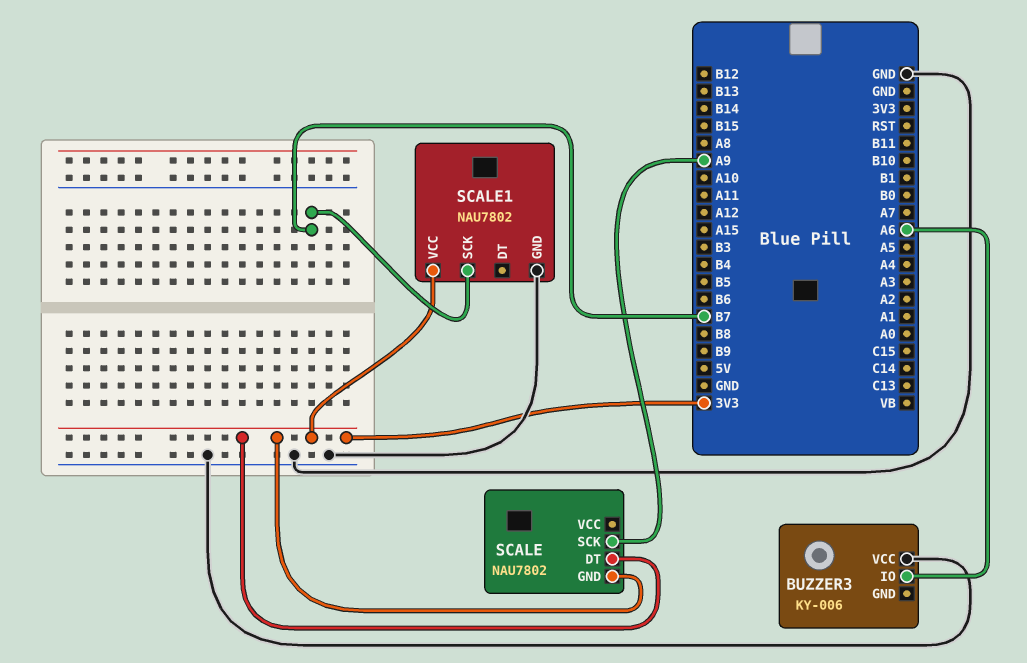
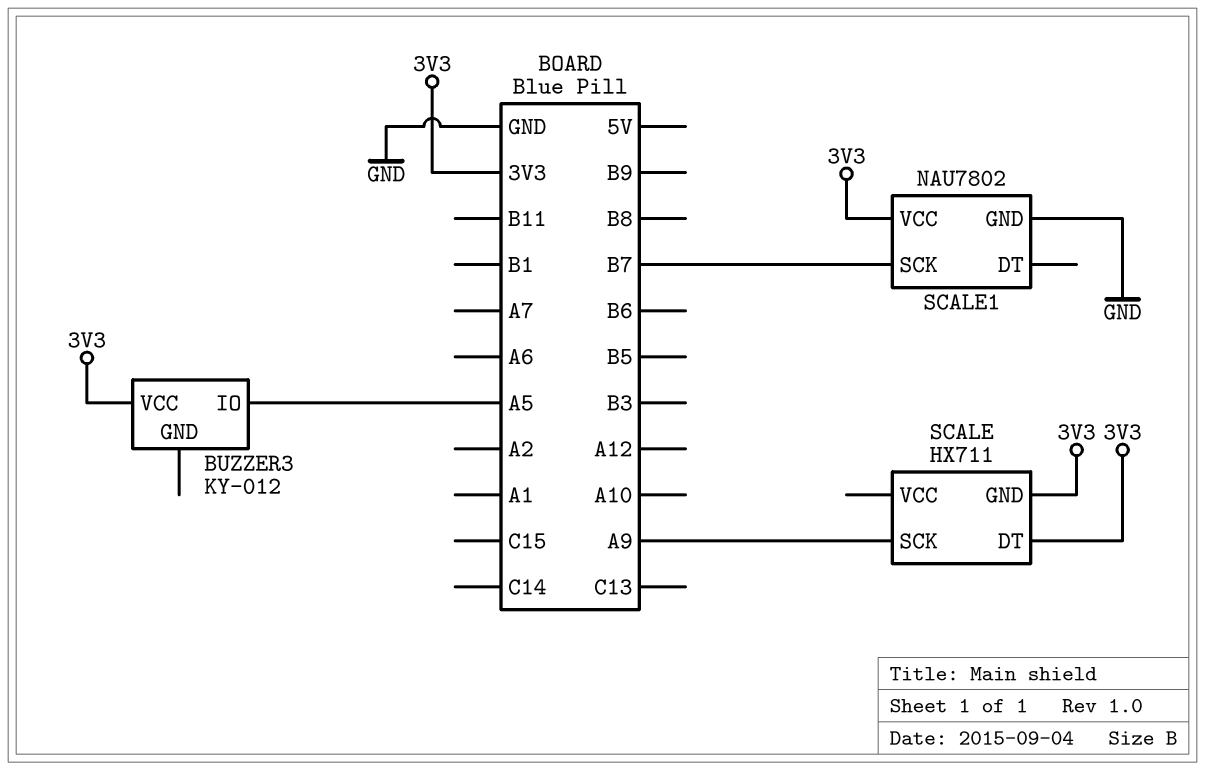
BUZZER3: KY-006 -> KY-012
BUZZER3 pin IO: A6 -> A5
BUZZER3 pin VCC: GND -> 3V3
SCALE: NAU7802 -> HX711

